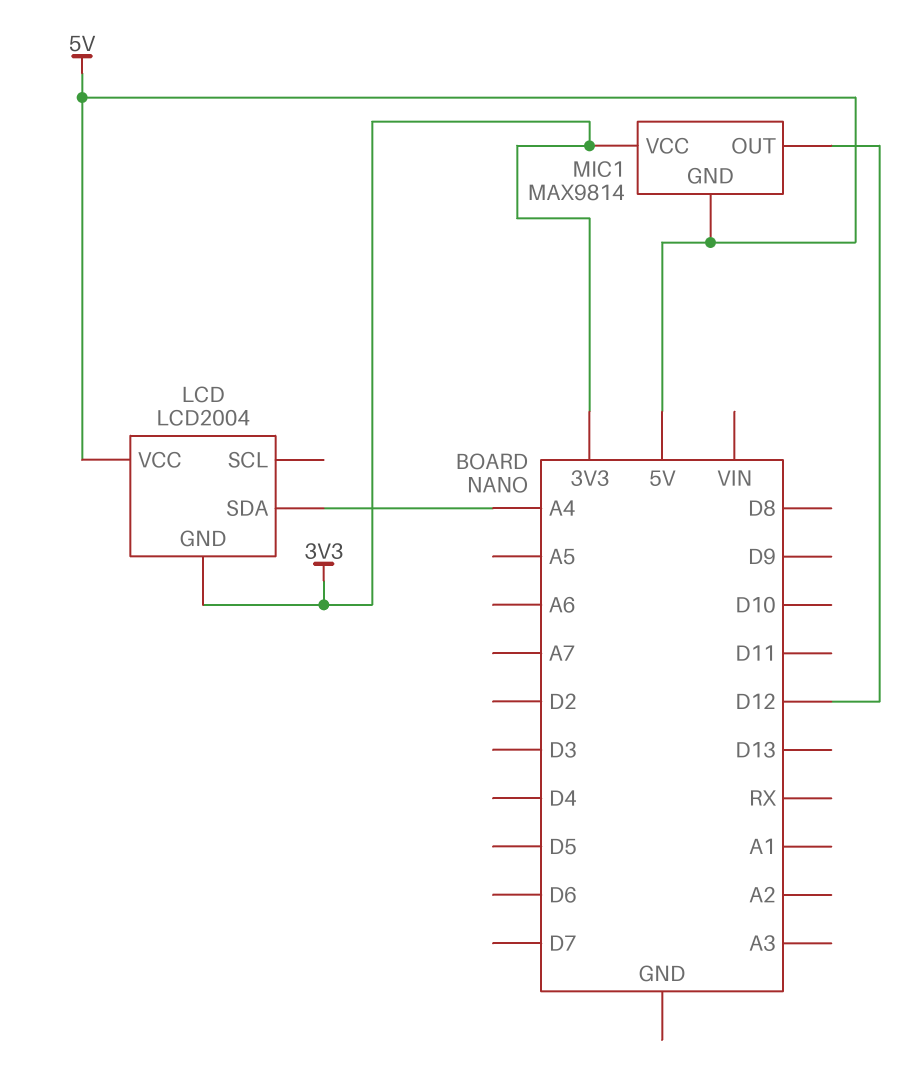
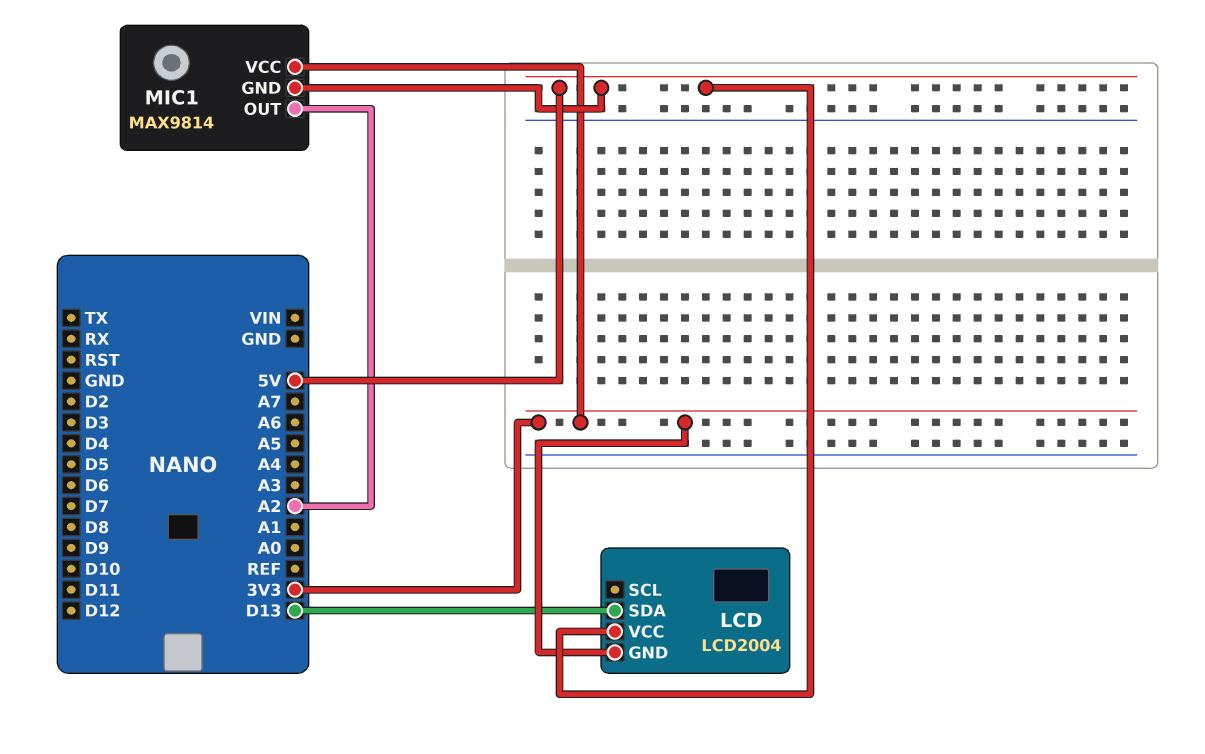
LCD pin SDA: A4 -> D13
MIC1 pin OUT: D12 -> A2

